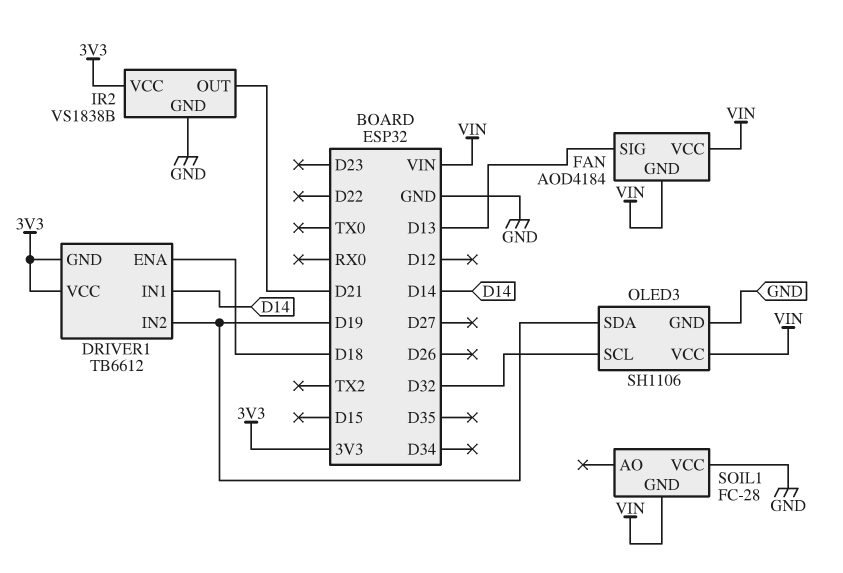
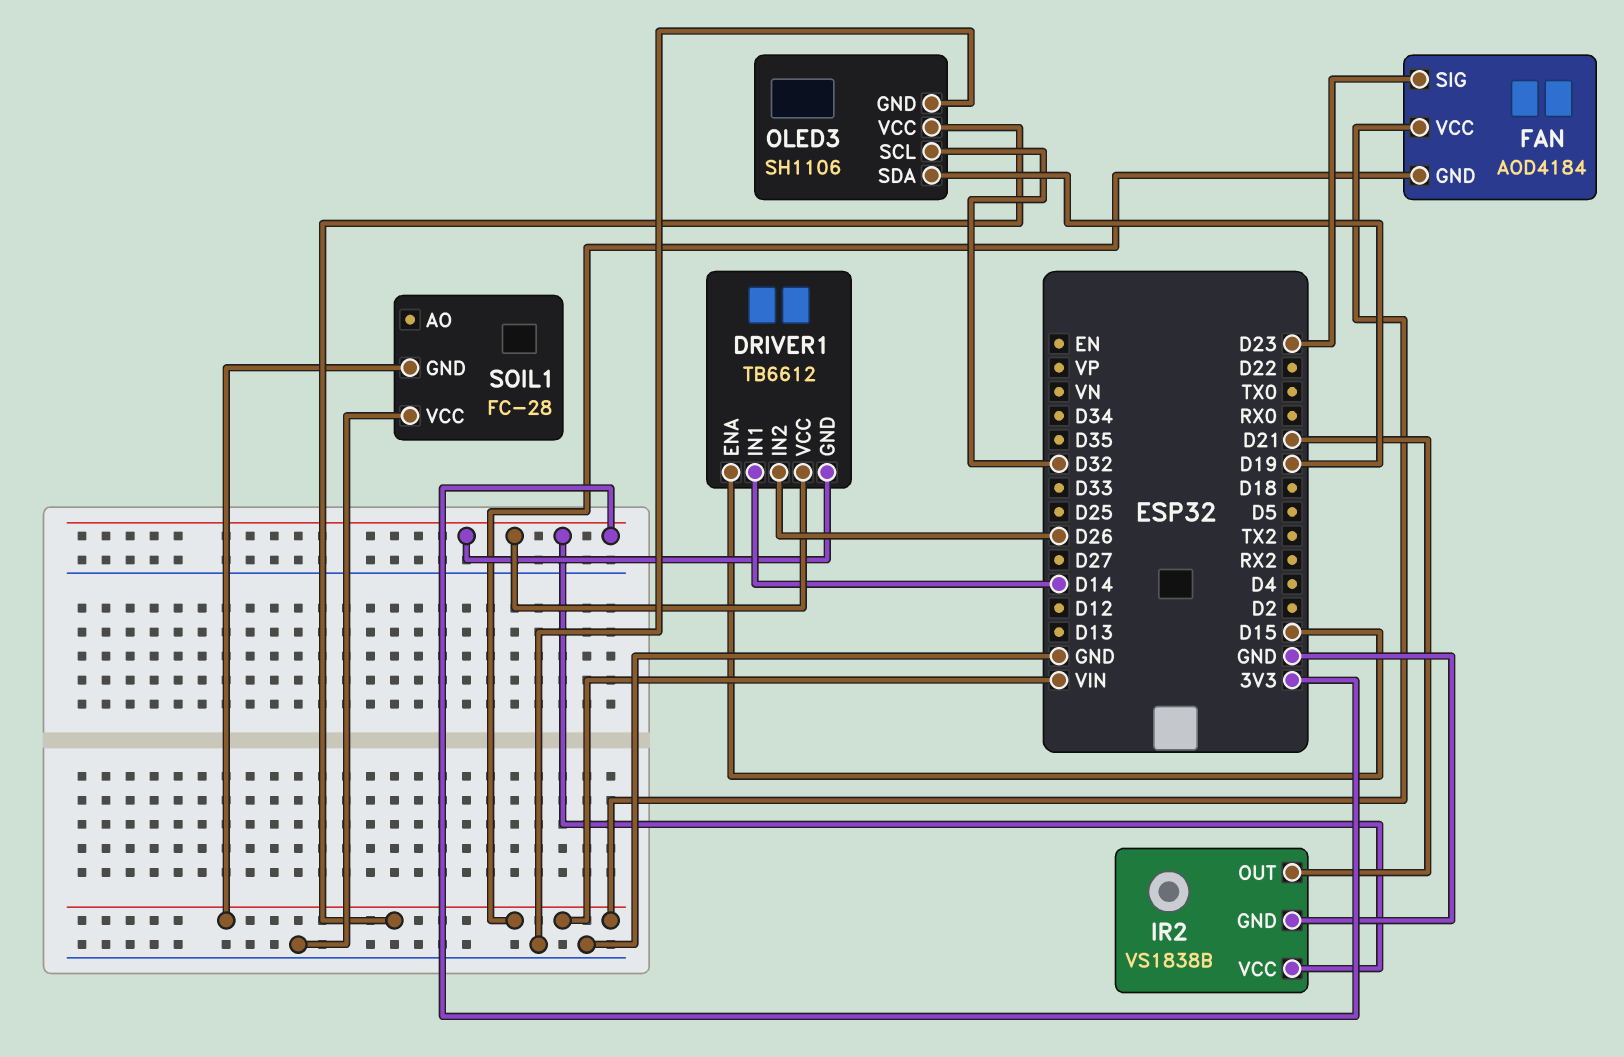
DRIVER1 pin ENA: D18 -> D15
DRIVER1 pin IN2: D19 -> D26
FAN pin SIG: D13 -> D23

